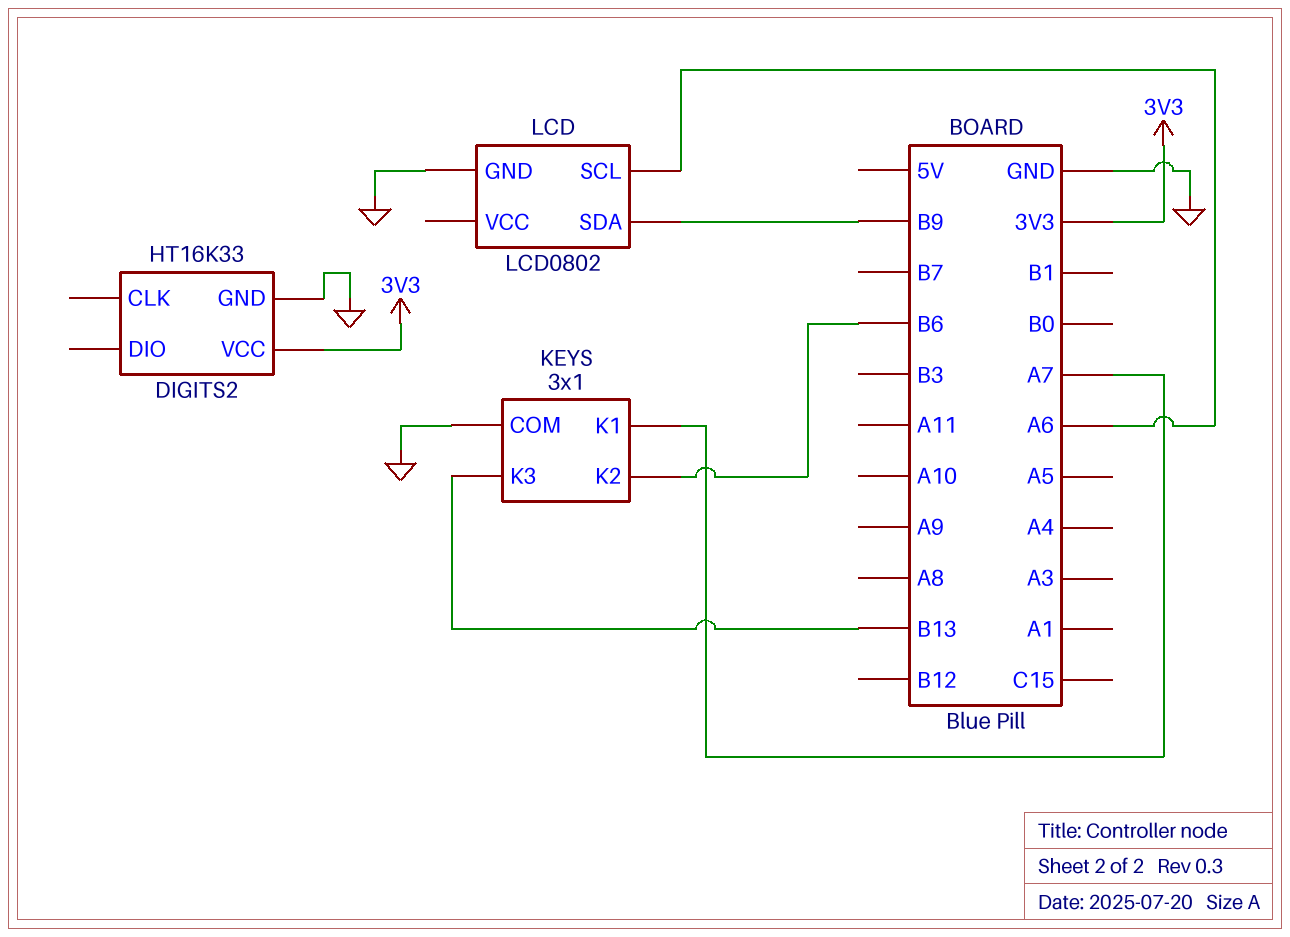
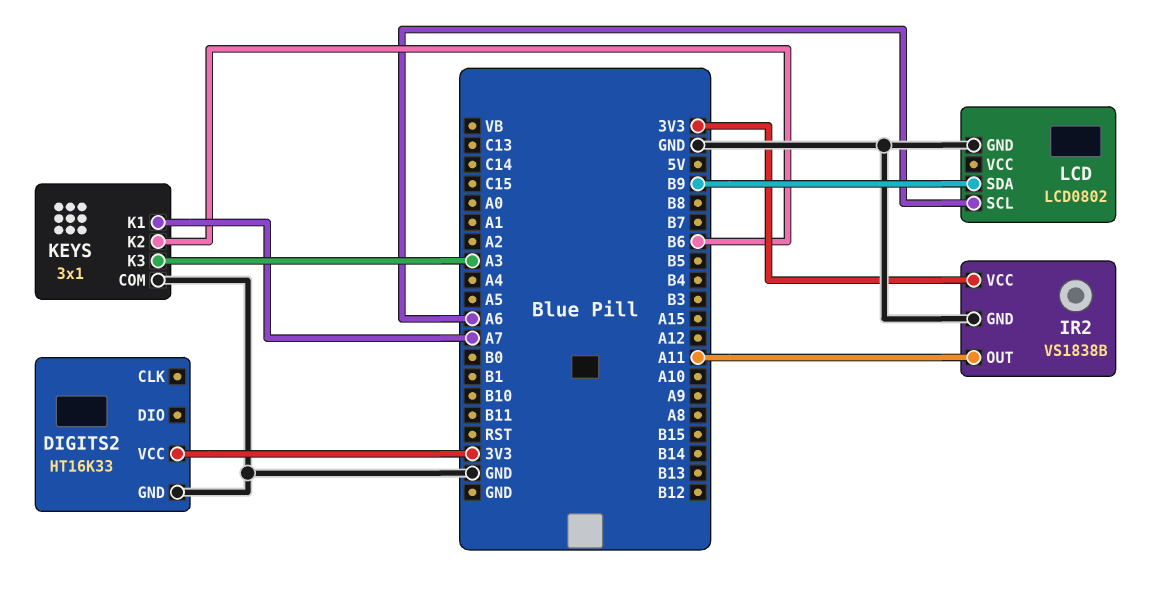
IR2: none -> VS1838B
IR2 pin GND: none -> GND
IR2 pin OUT: none -> A11
IR2 pin VCC: none -> 3V3
KEYS pin K3: B13 -> A3

